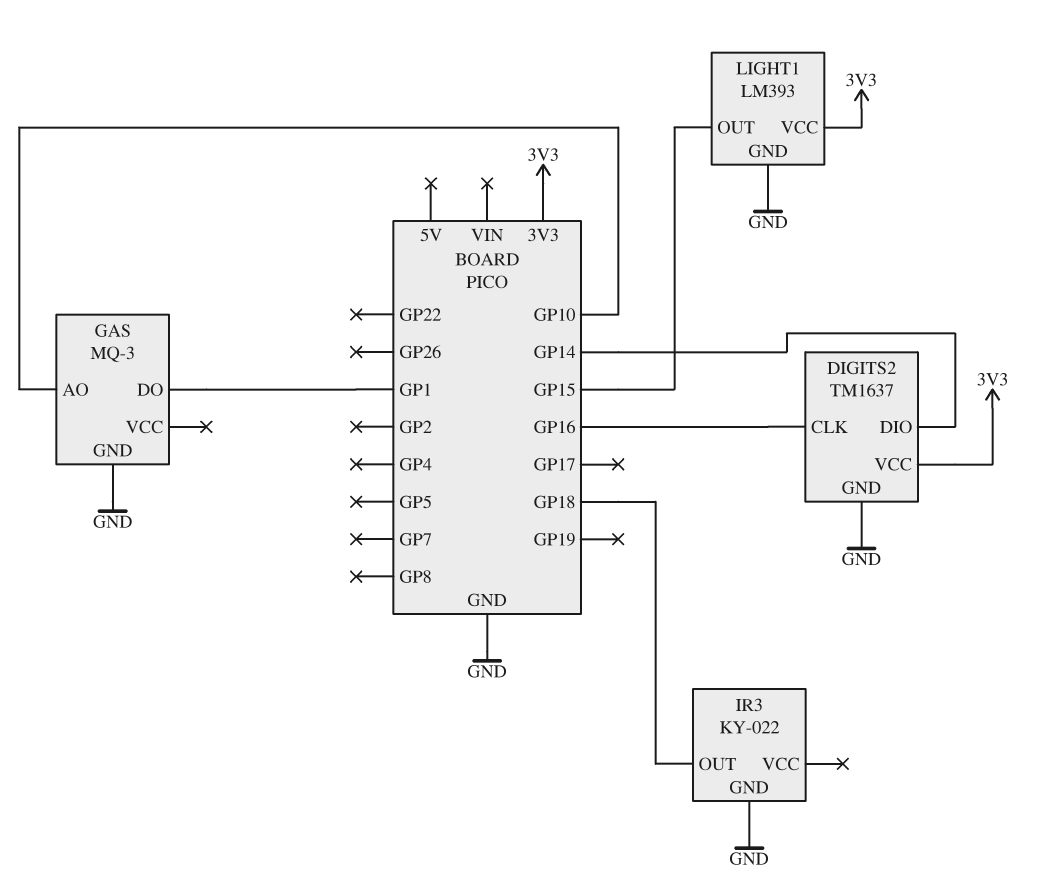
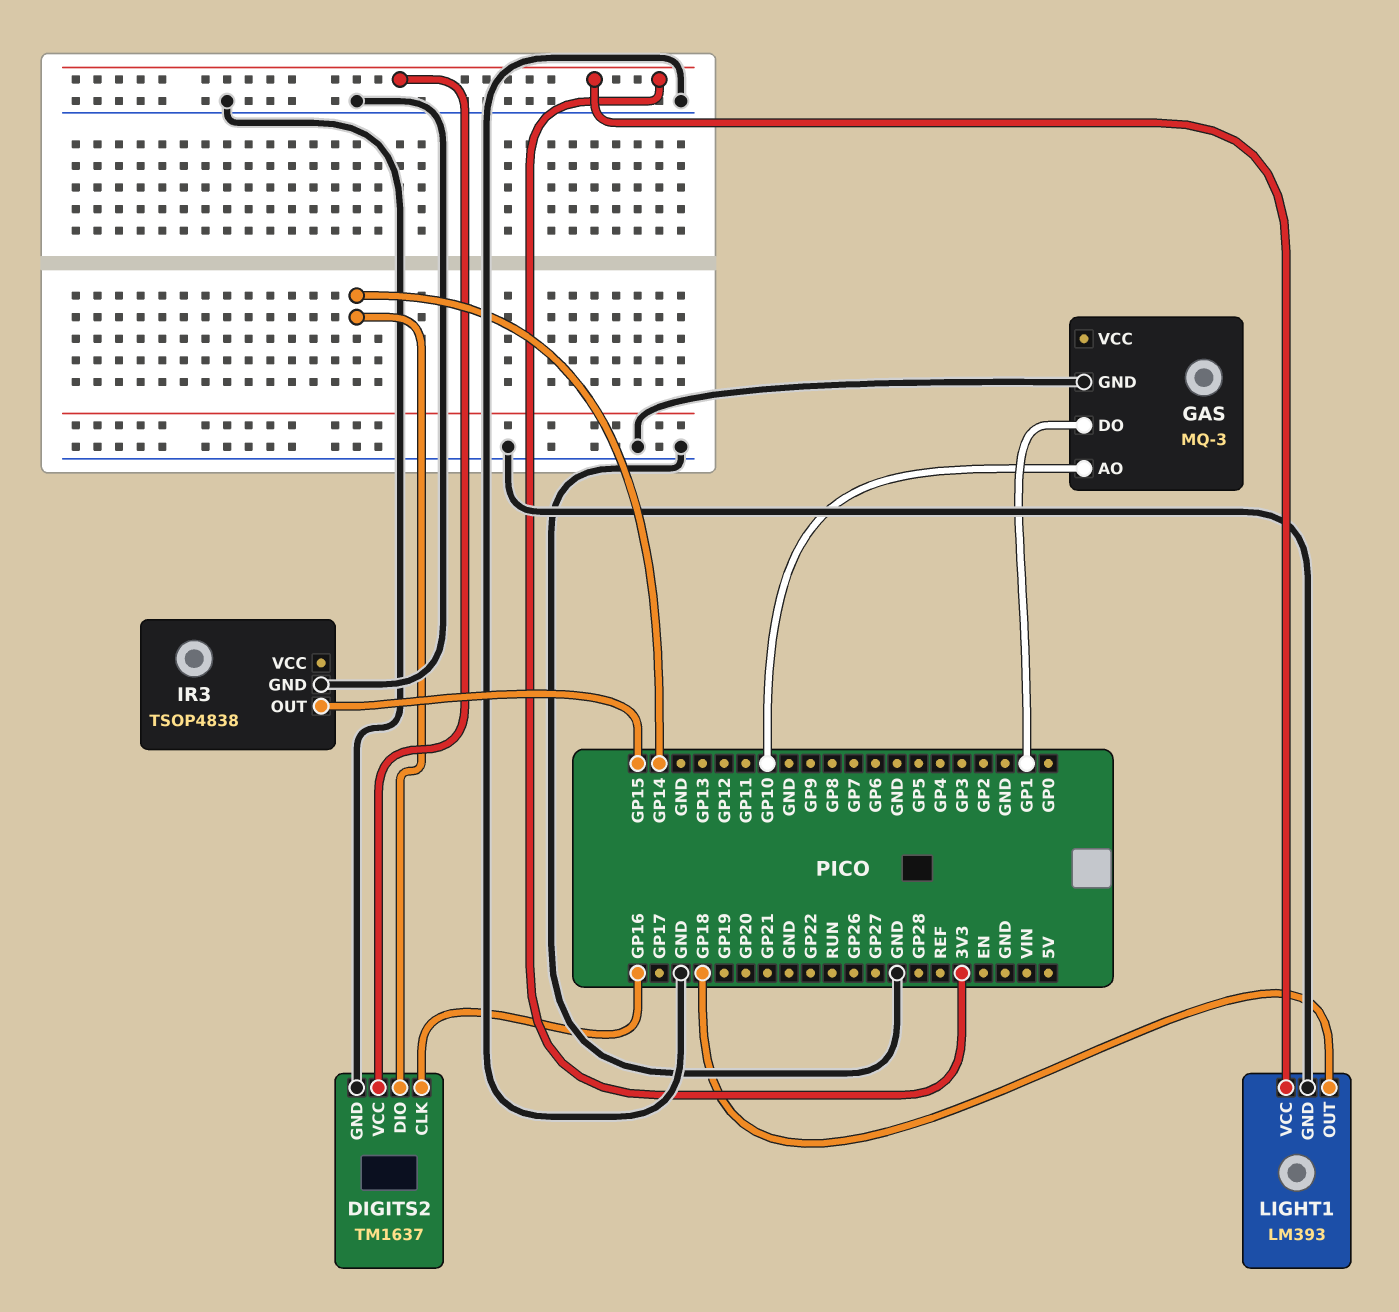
IR3: KY-022 -> TSOP4838
IR3 pin OUT: GP18 -> GP15
LIGHT1 pin OUT: GP15 -> GP18

